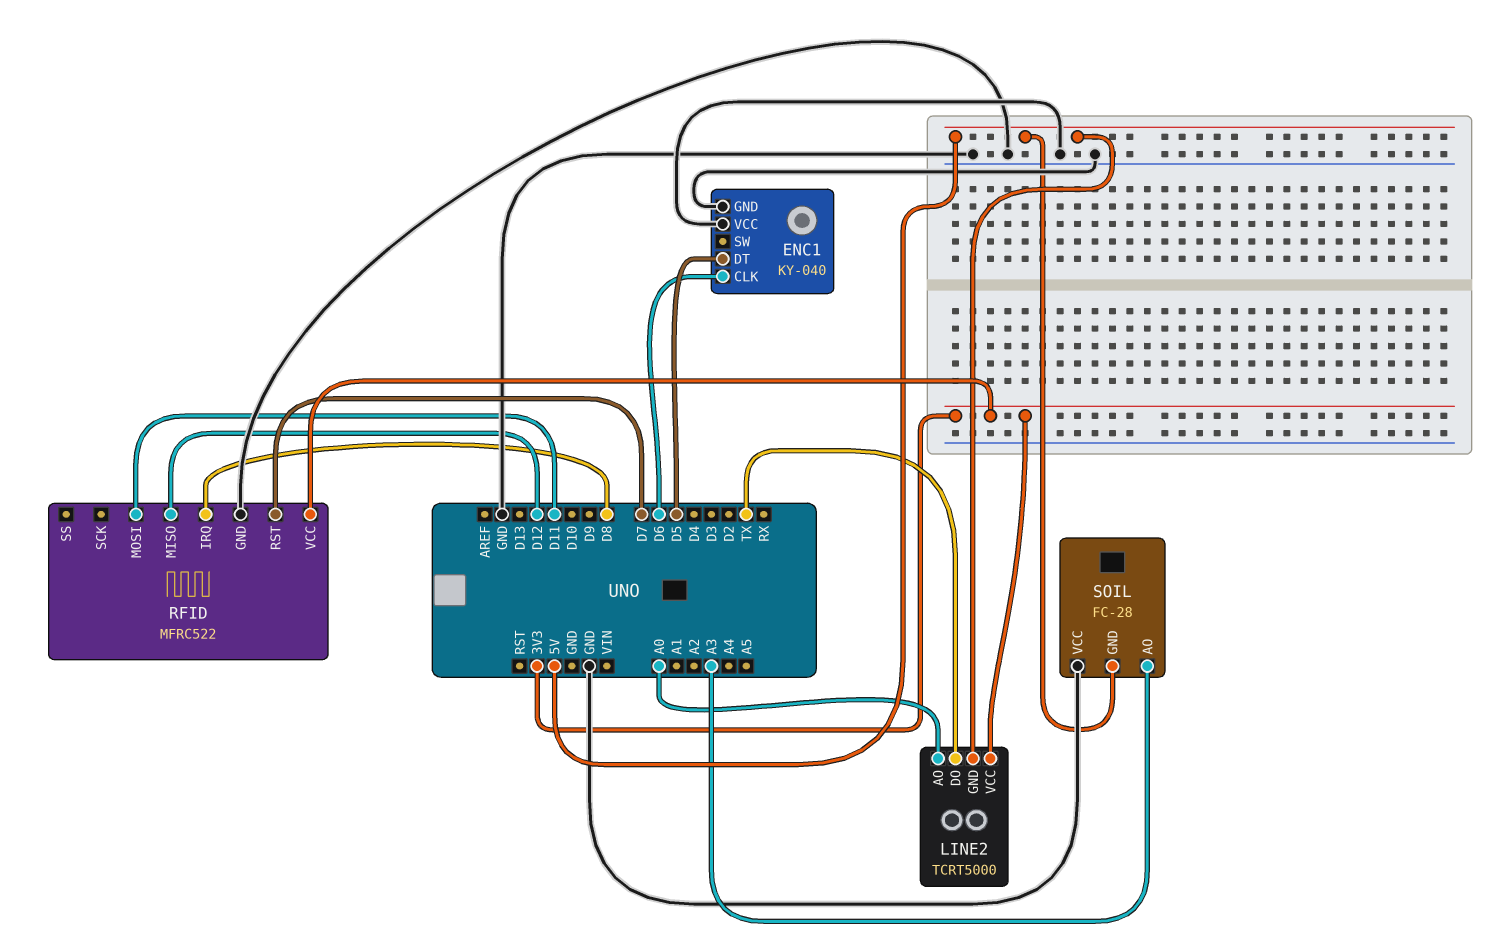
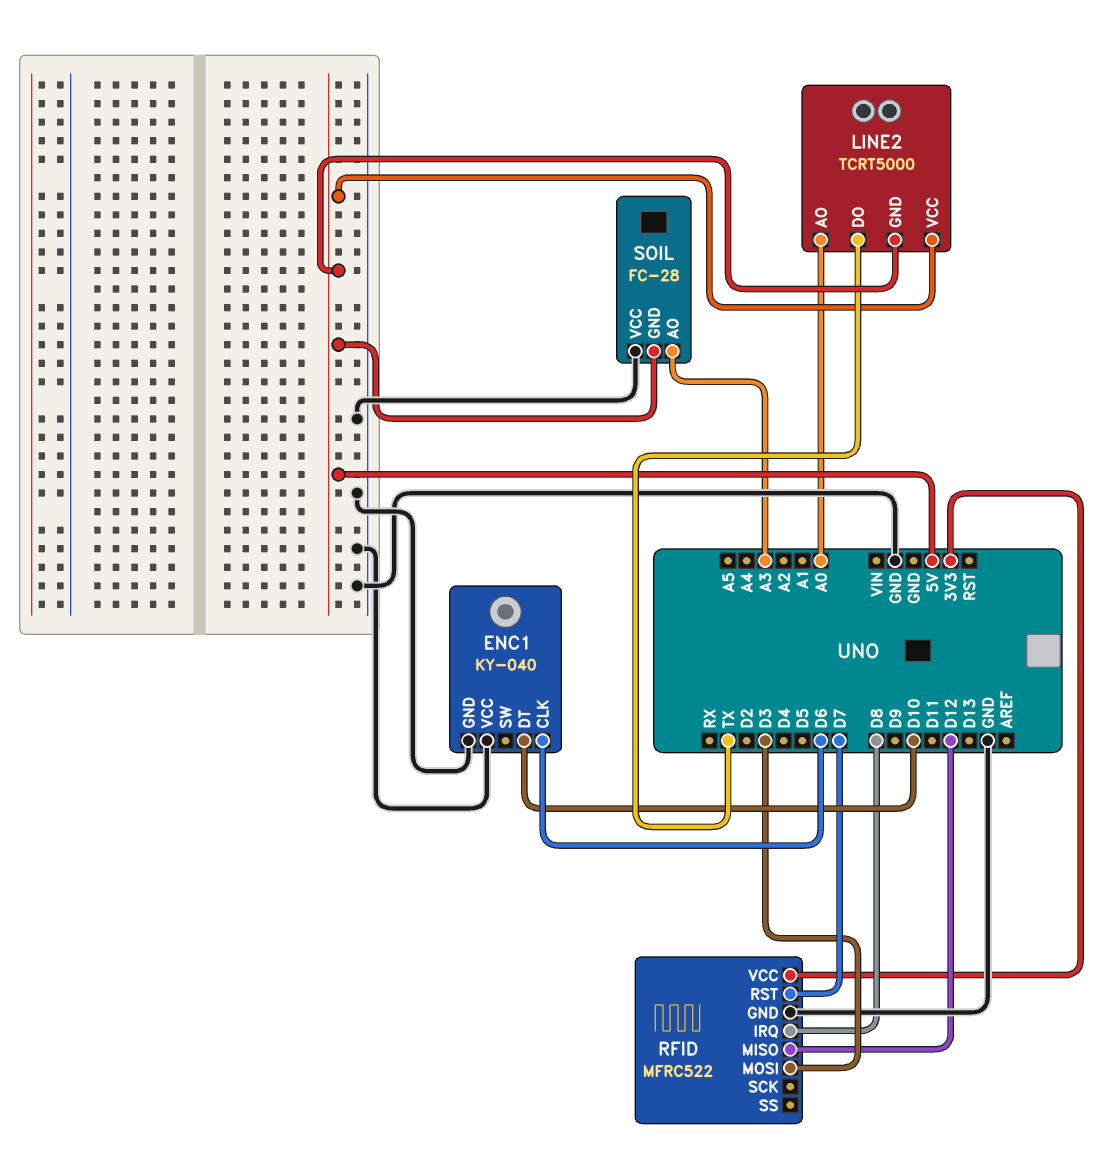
ENC1 pin DT: D5 -> D10
LINE2 pin VCC: 3V3 -> 5V
RFID pin MOSI: D11 -> D3

